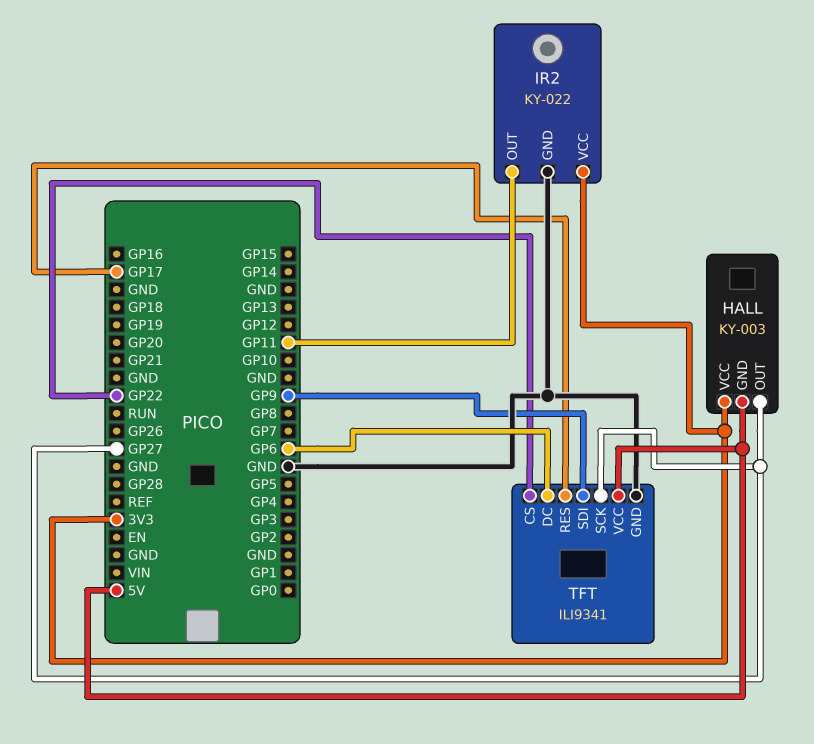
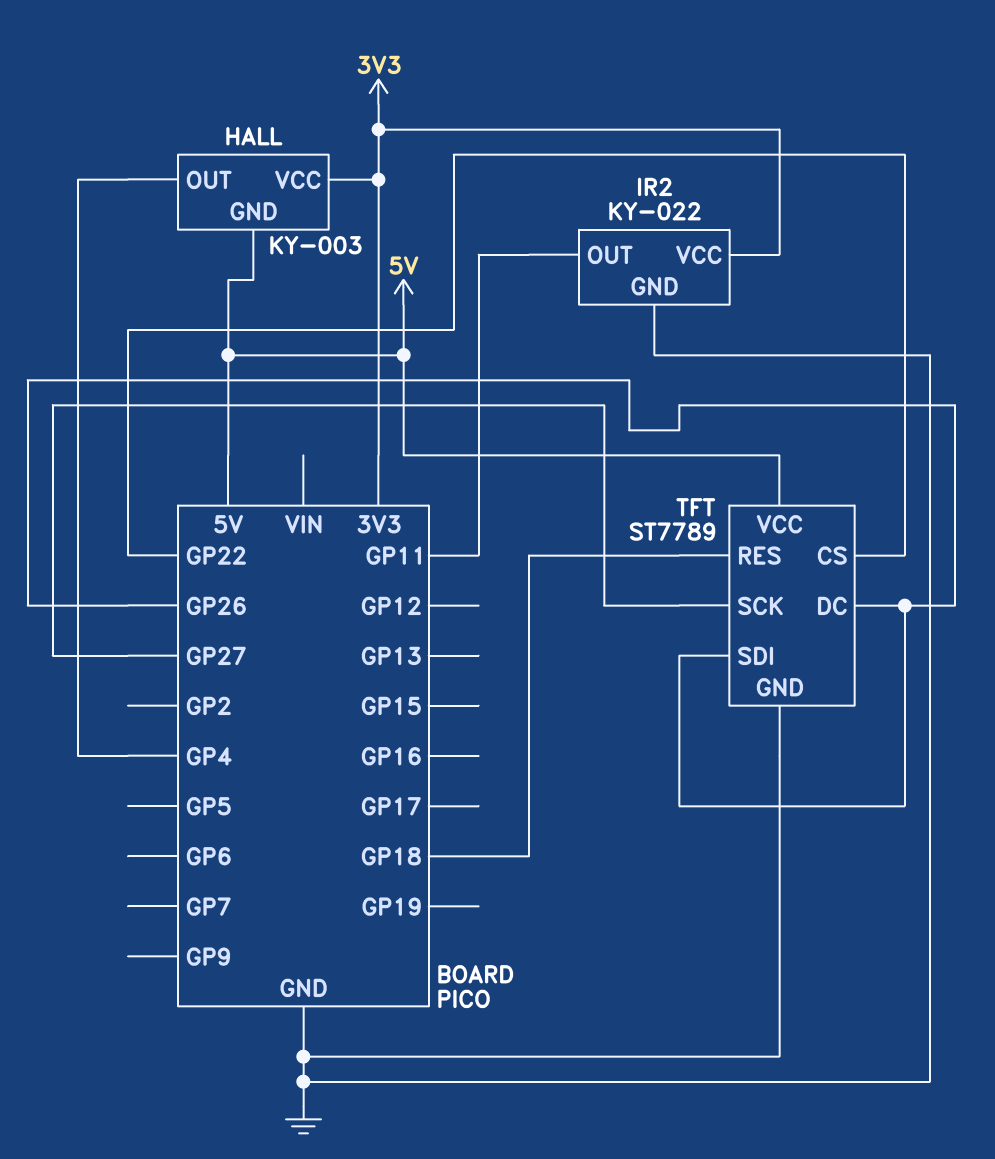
HALL pin OUT: GP27 -> GP4
TFT: ILI9341 -> ST7789
TFT pin DC: GP6 -> GP26
TFT pin RES: GP17 -> GP18
TFT pin SDI: GP9 -> GP26

